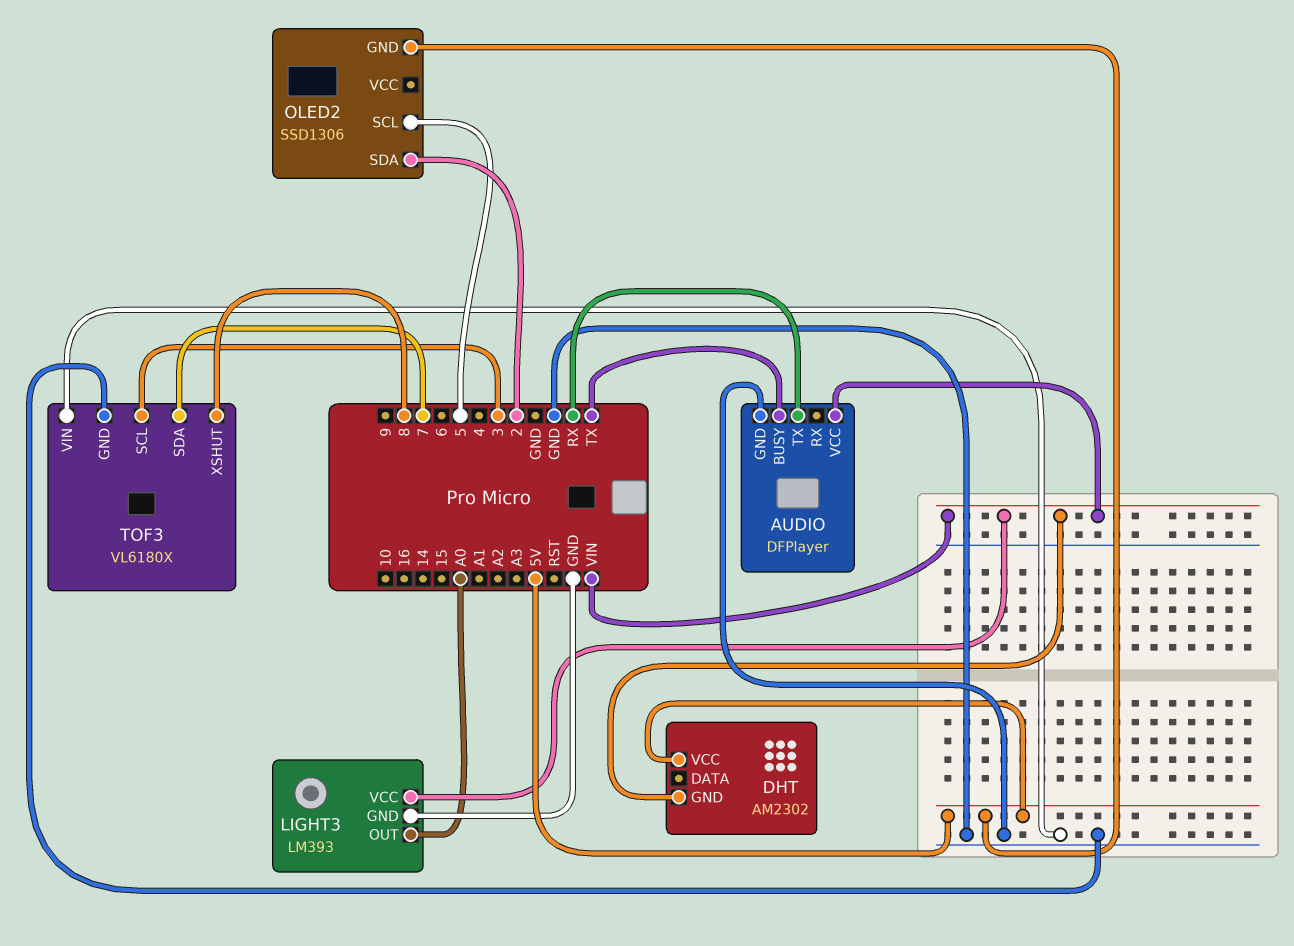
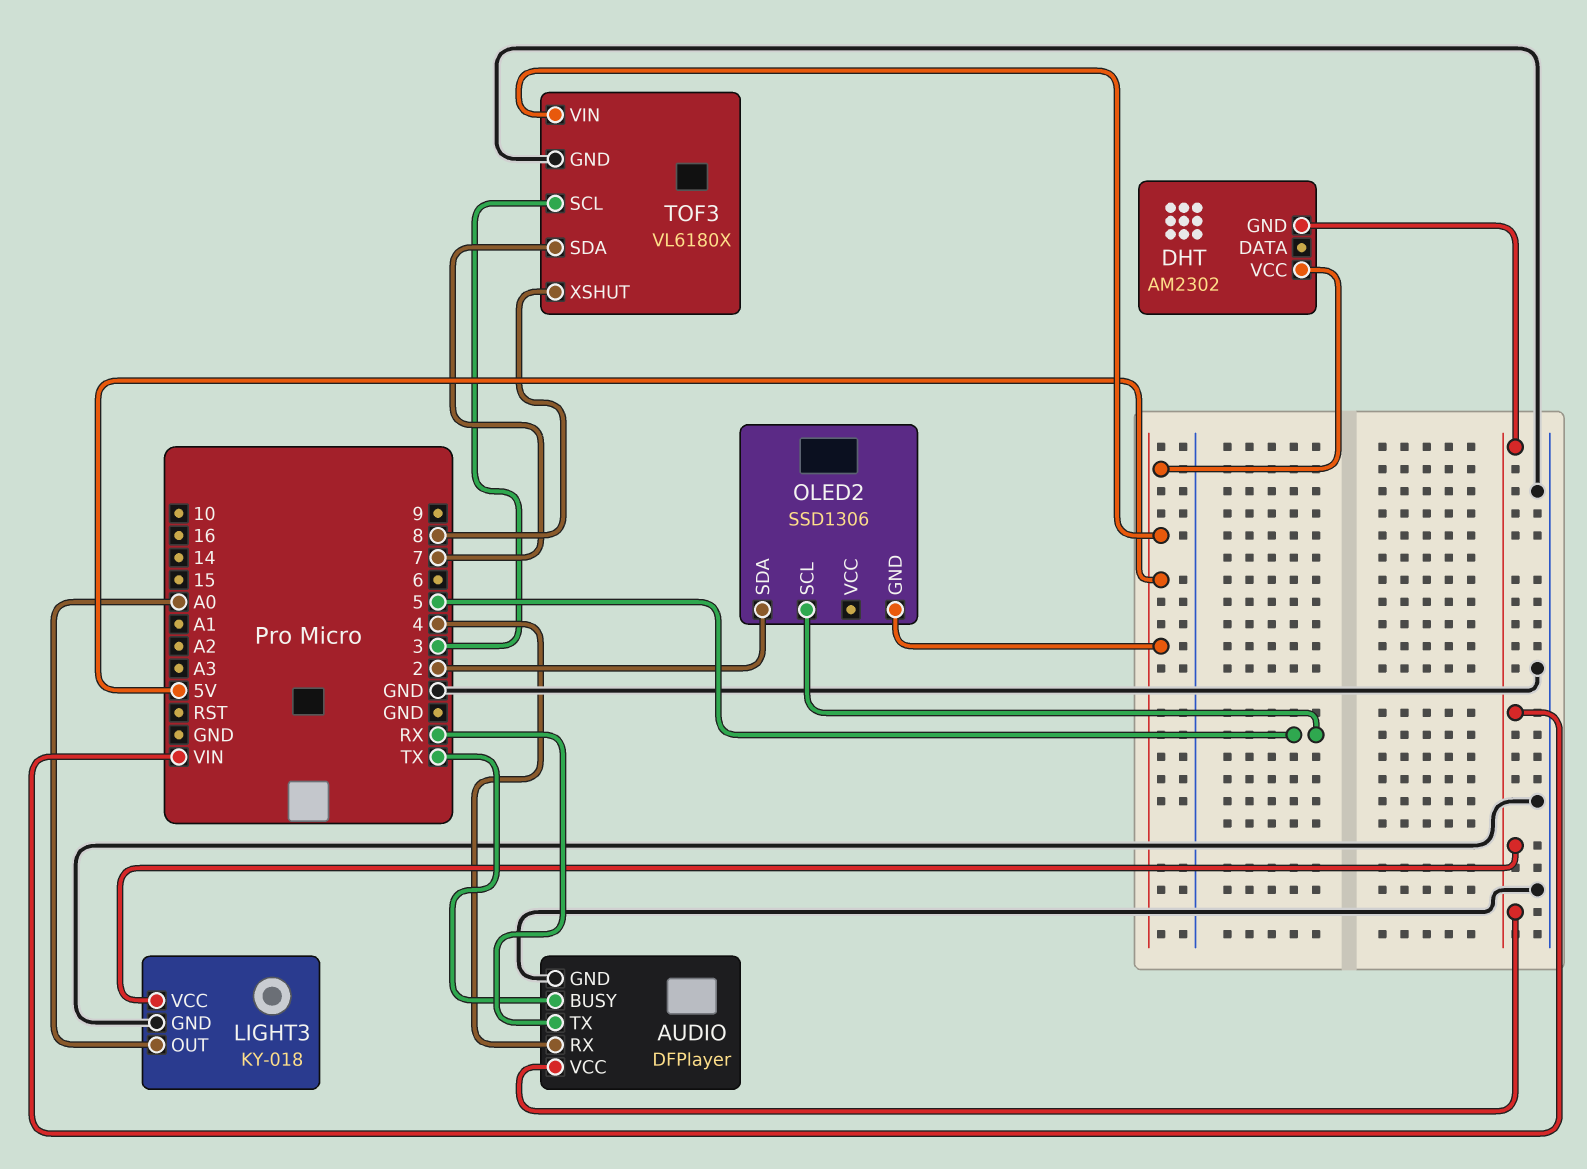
AUDIO pin RX: none -> 4
LIGHT3: LM393 -> KY-018
TOF3 pin VIN: GND -> 5V

